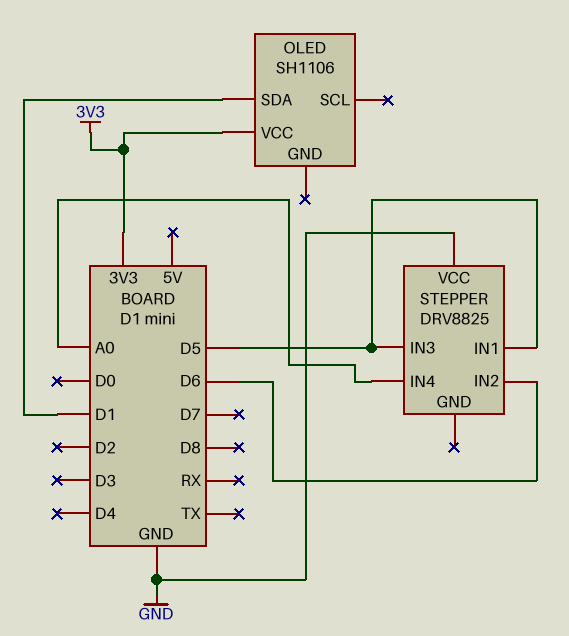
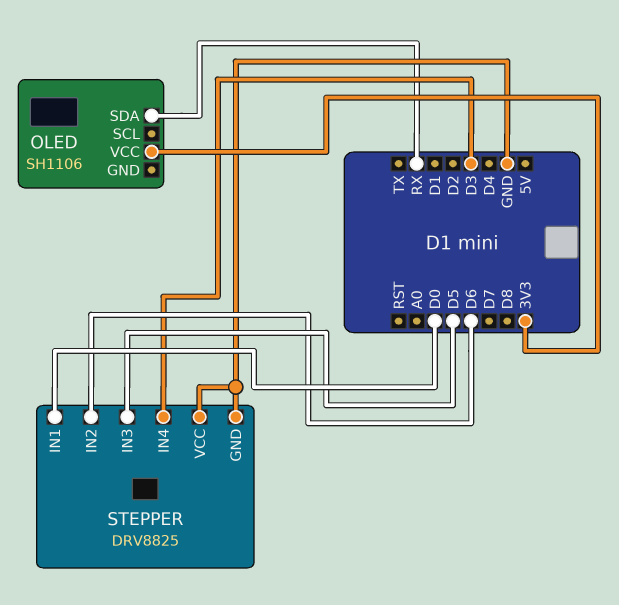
OLED pin SDA: D1 -> RX
STEPPER pin GND: none -> GND
STEPPER pin IN1: D5 -> D0
STEPPER pin IN4: A0 -> D3

